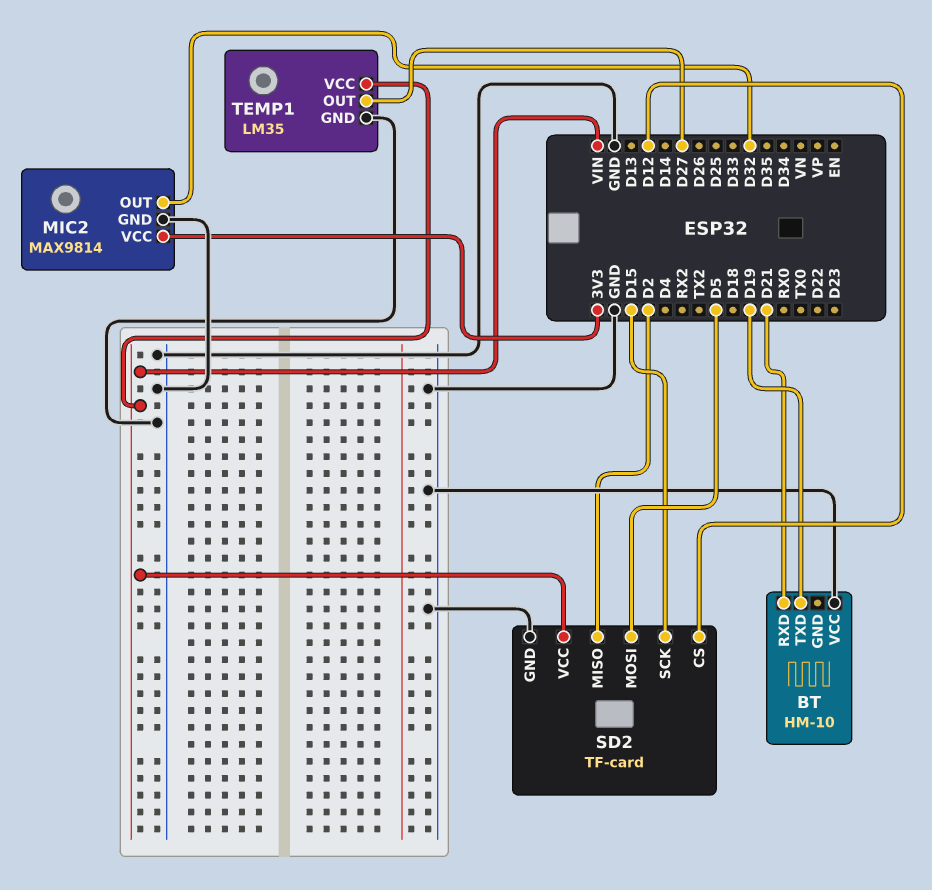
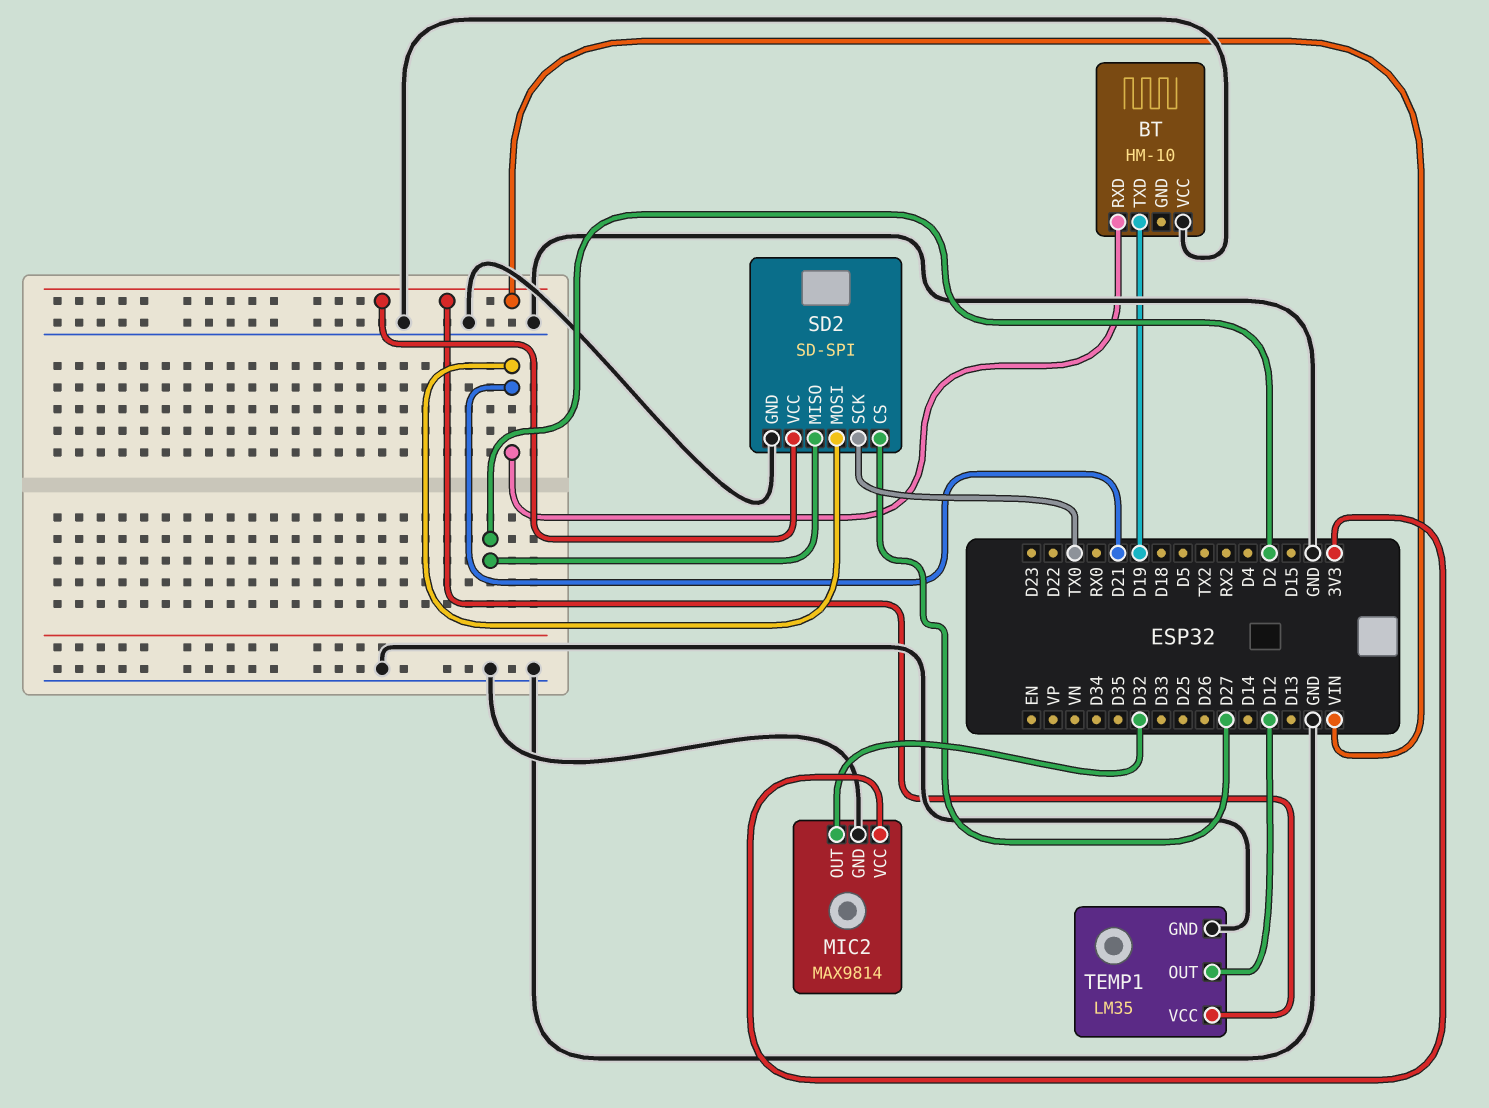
SD2: TF-card -> SD-SPI
SD2 pin CS: D12 -> D27
SD2 pin MOSI: D5 -> D21
SD2 pin SCK: D15 -> TX0
TEMP1 pin OUT: D27 -> D12

